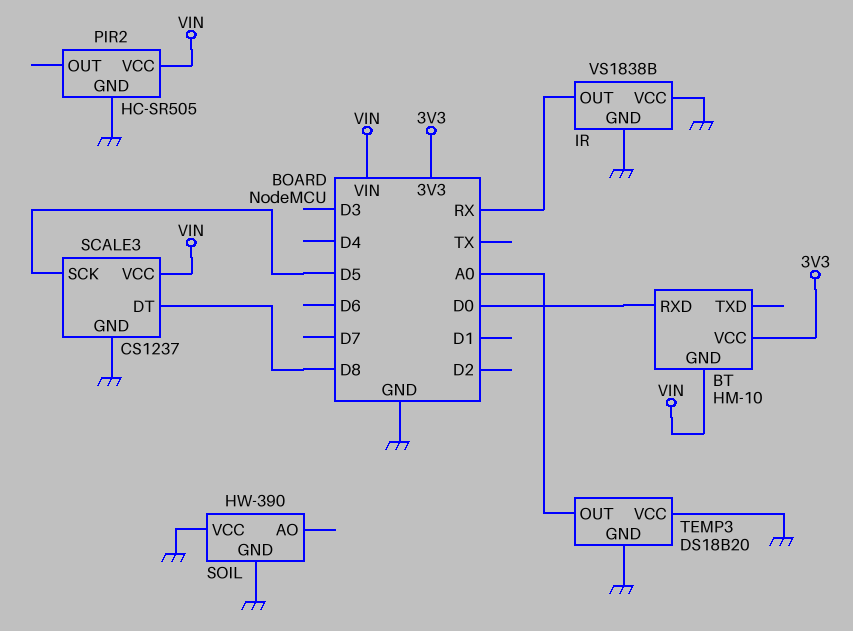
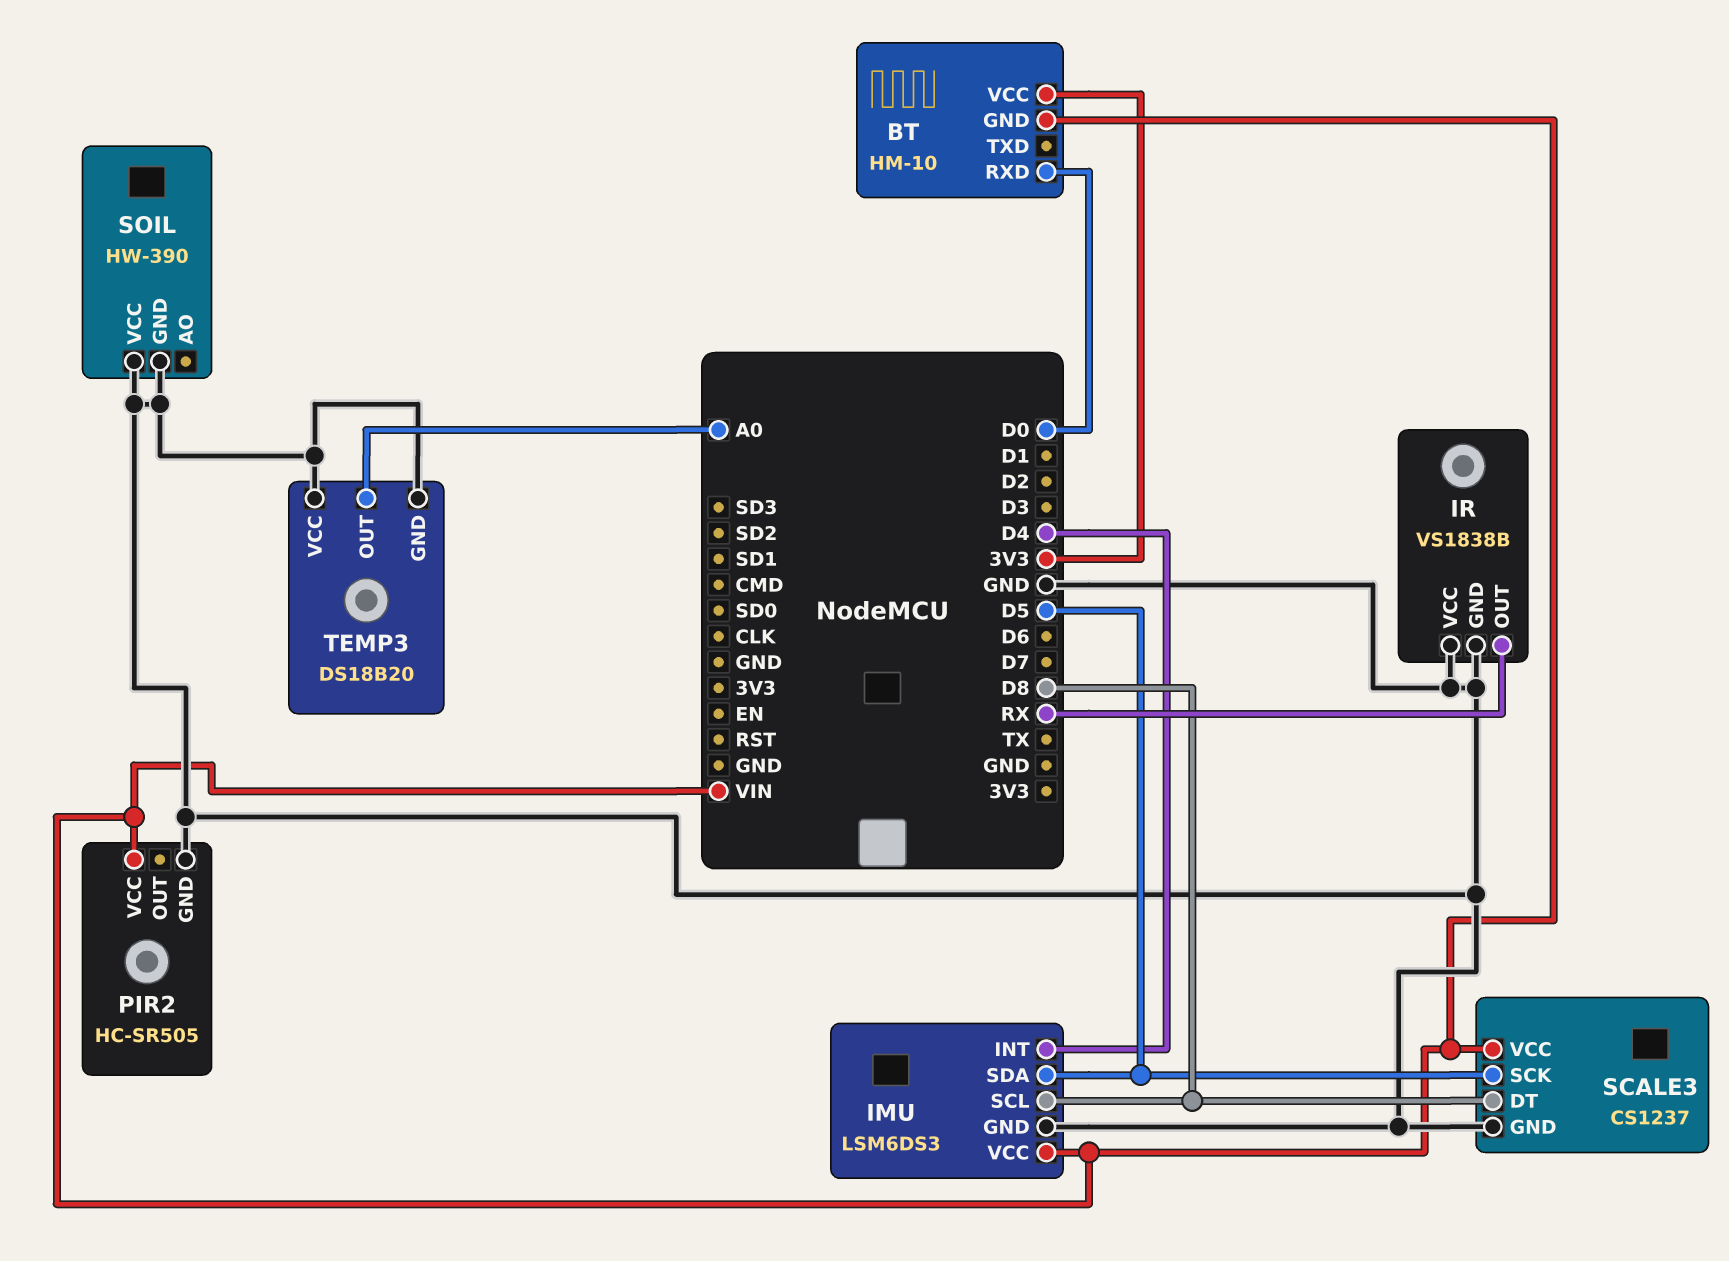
IMU: none -> LSM6DS3
IMU pin GND: none -> GND
IMU pin INT: none -> D4
IMU pin SCL: none -> D8
IMU pin SDA: none -> D5
IMU pin VCC: none -> VIN

